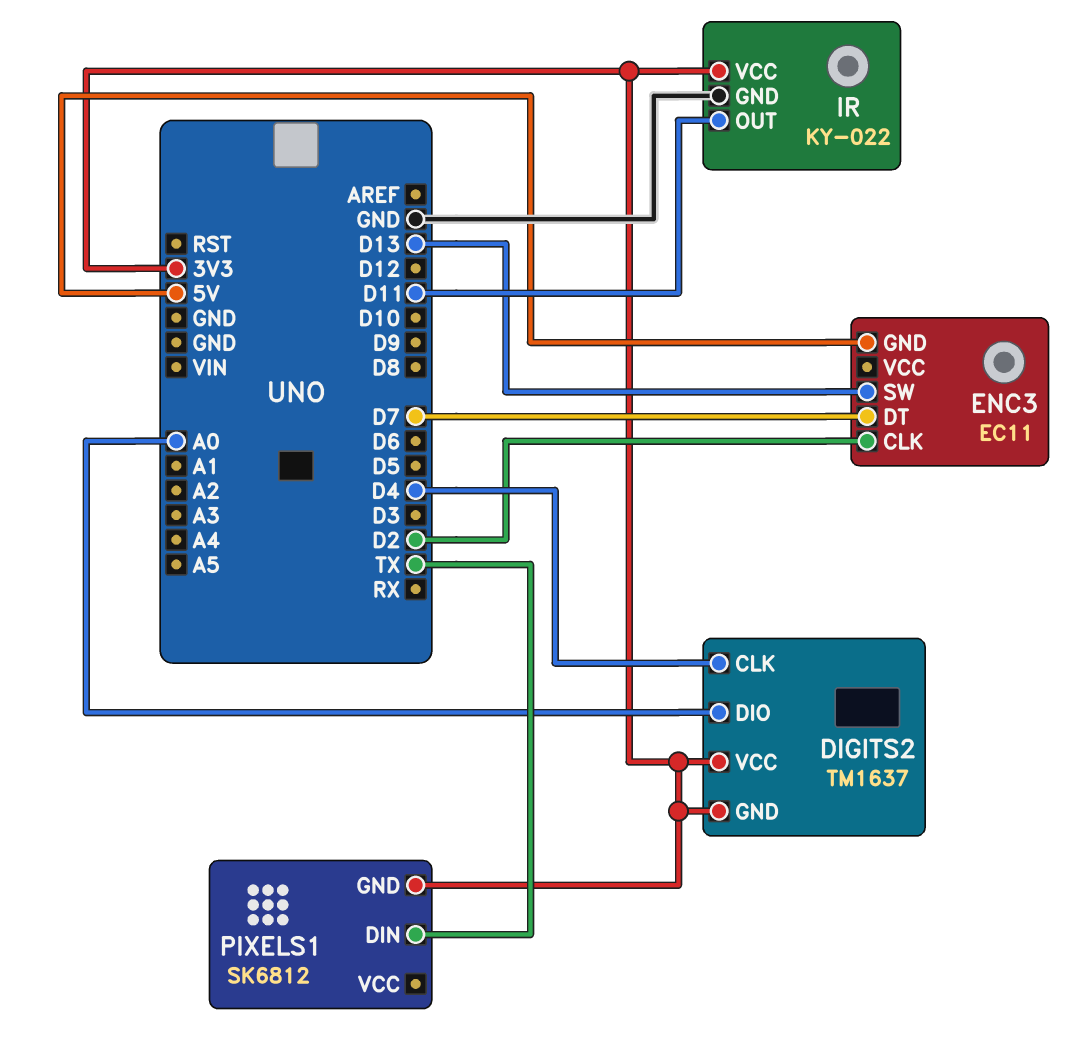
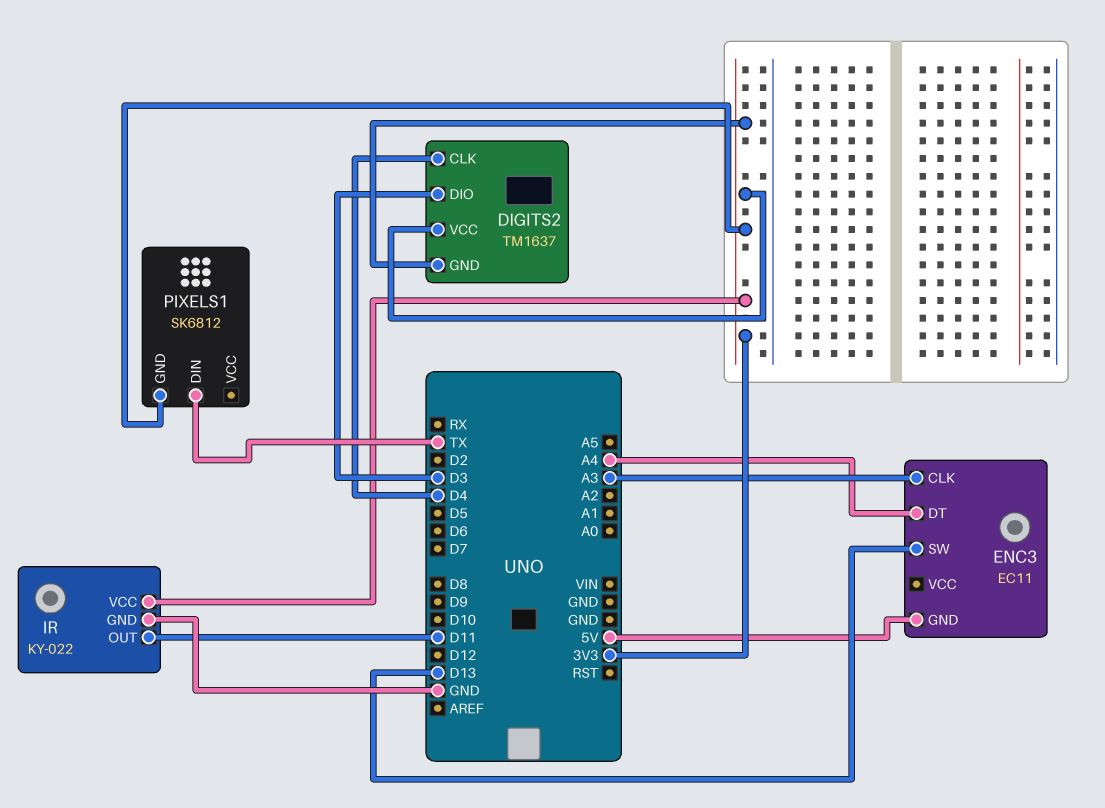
DIGITS2 pin DIO: A0 -> D3
ENC3 pin CLK: D2 -> A3
ENC3 pin DT: D7 -> A4

